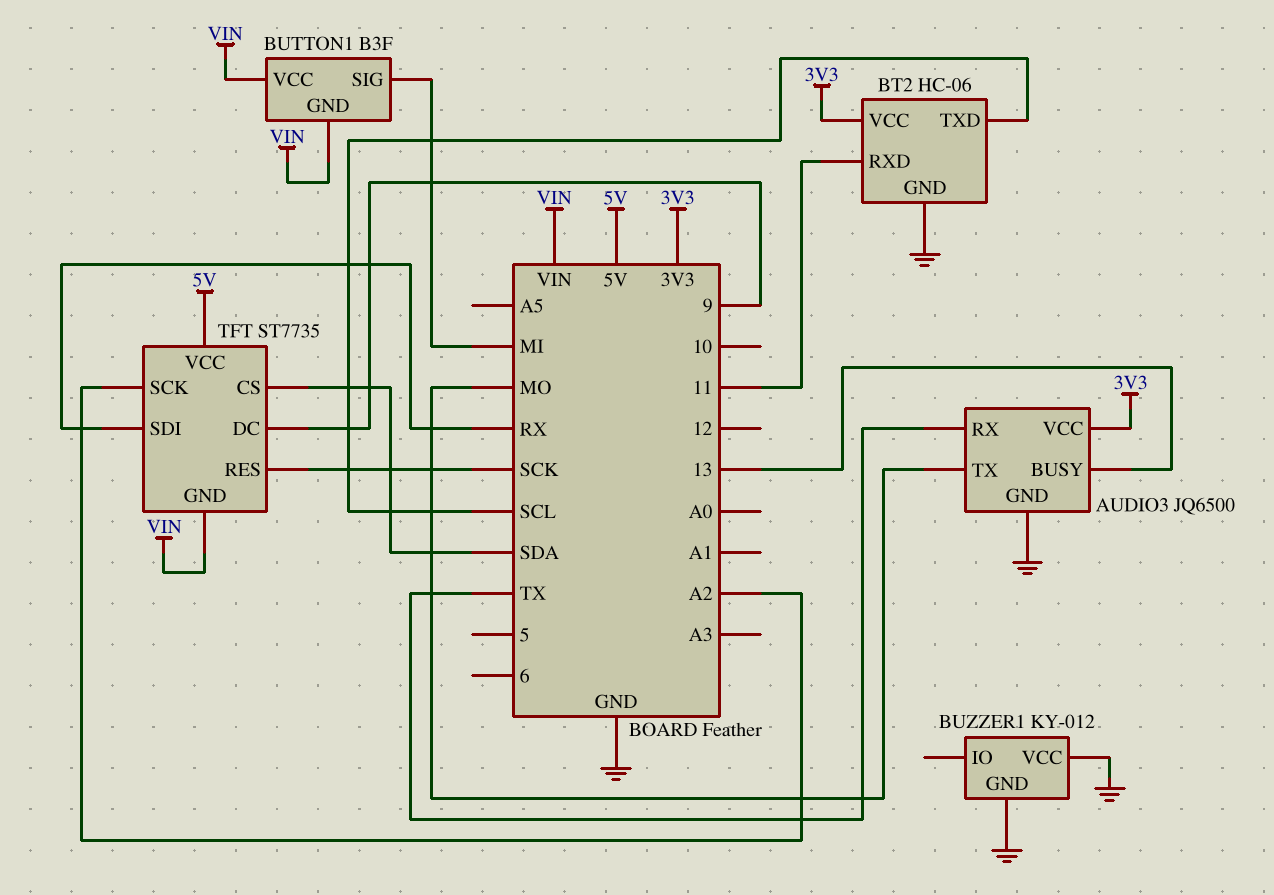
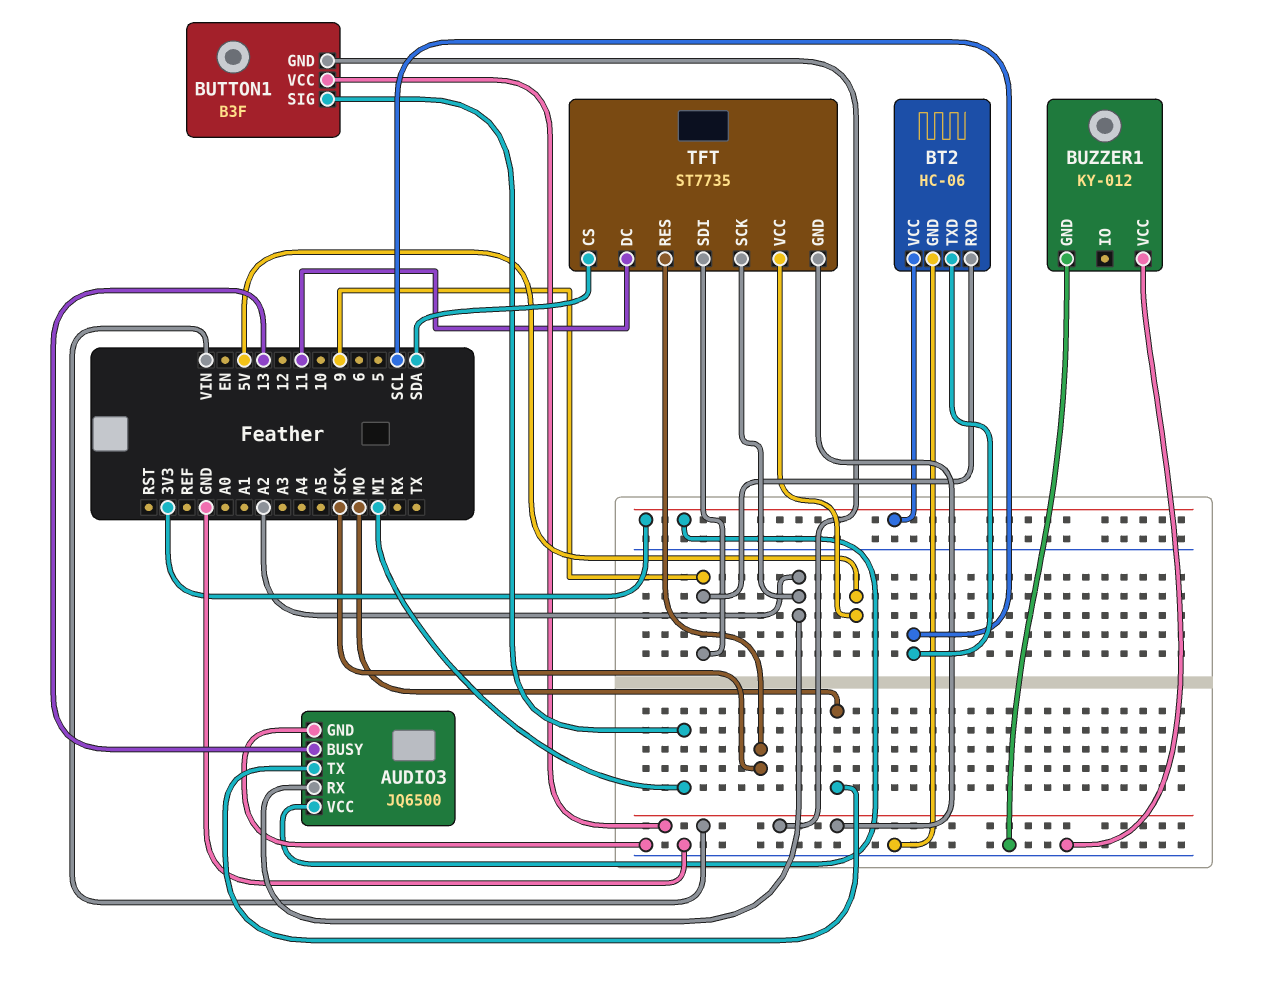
AUDIO3 pin RX: TX -> A2
BT2 pin RXD: 11 -> 9
TFT pin DC: 9 -> 11
TFT pin SDI: RX -> 9

